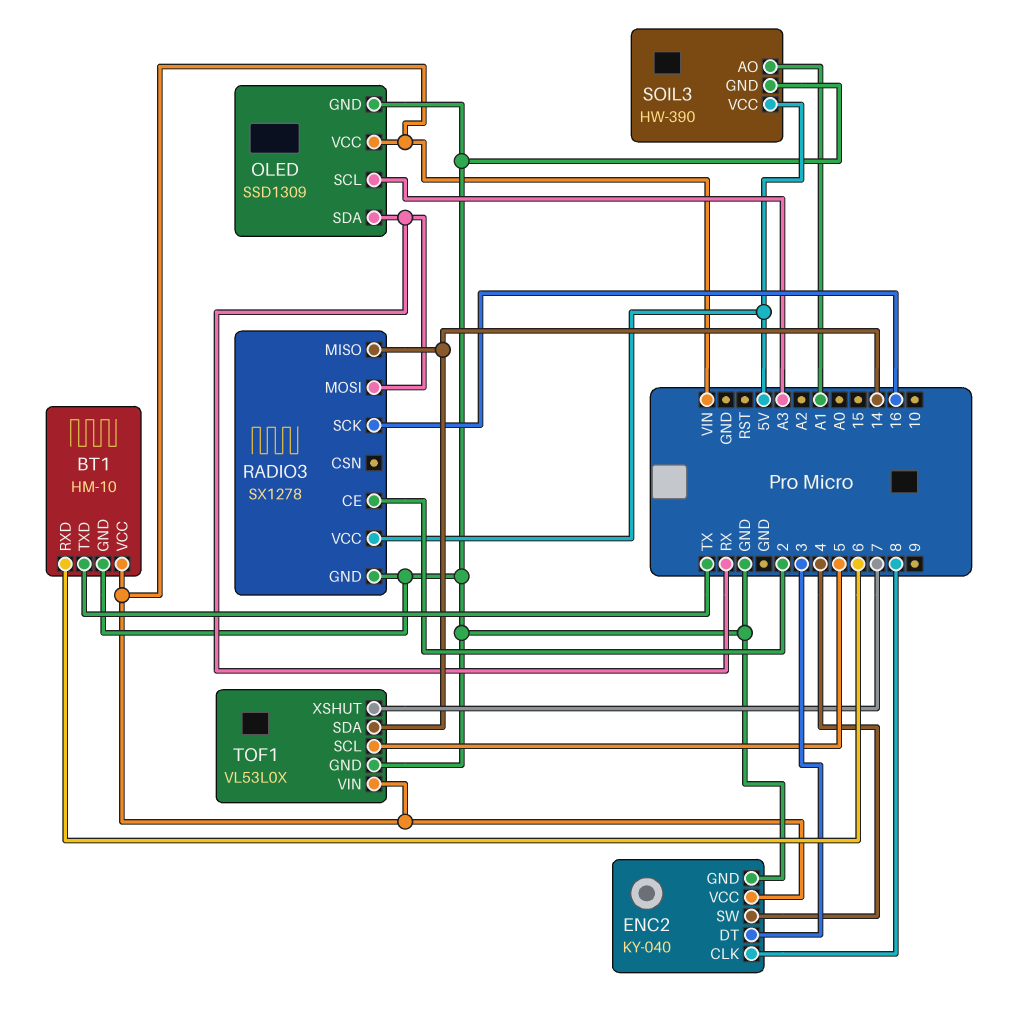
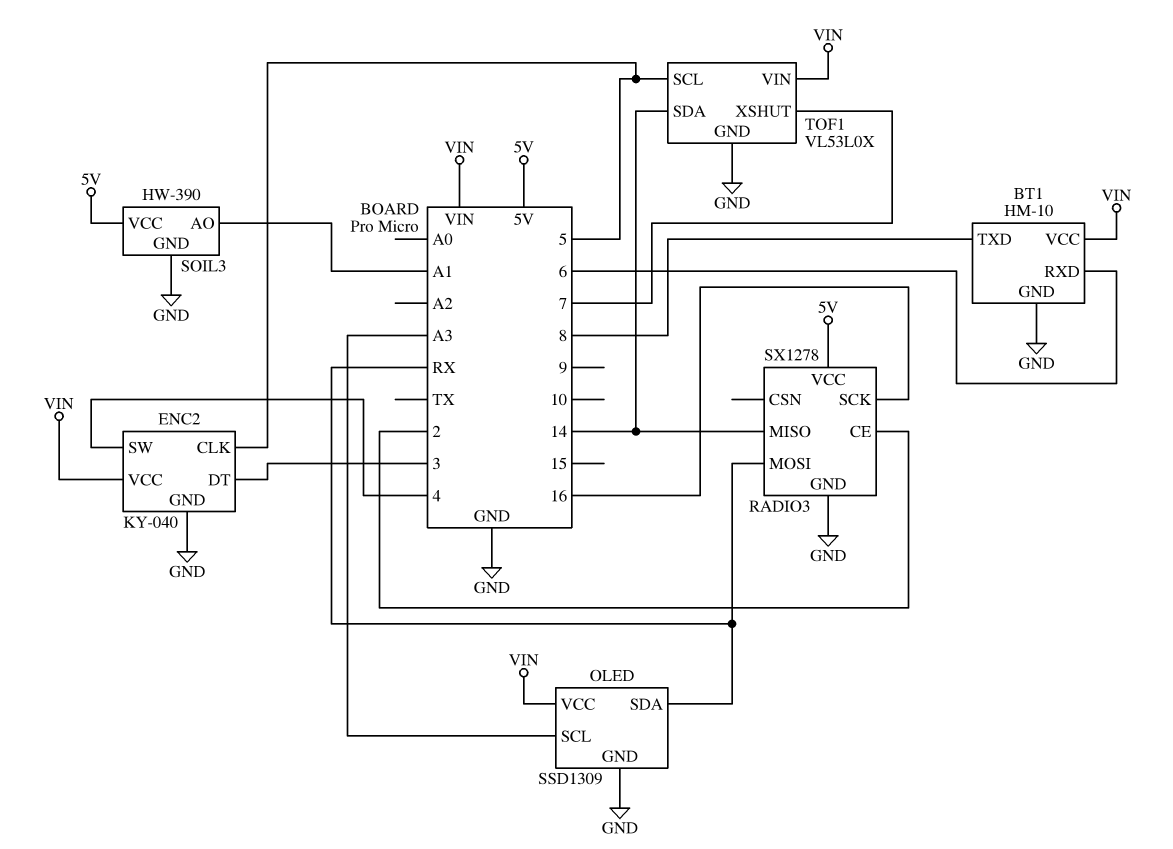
BT1 pin TXD: TX -> 8
ENC2 pin CLK: 8 -> 5

